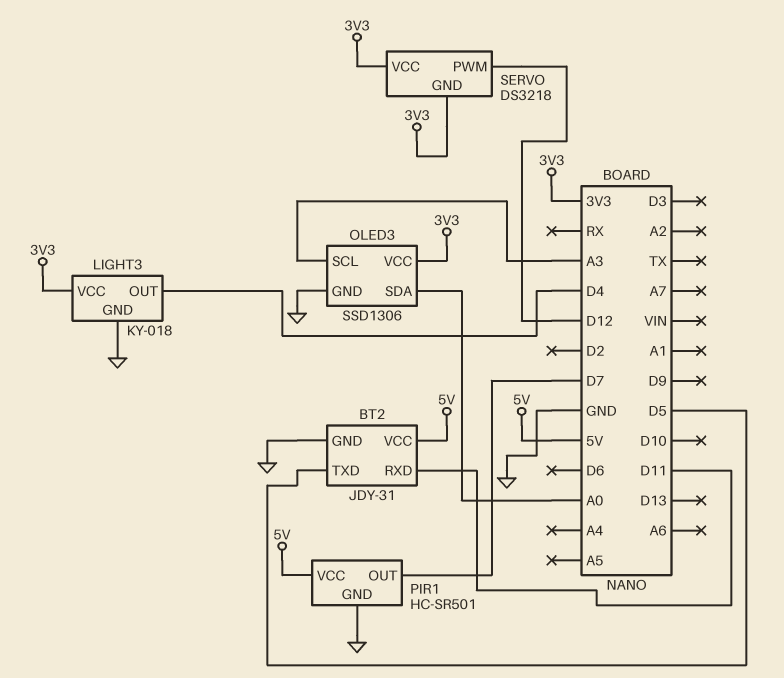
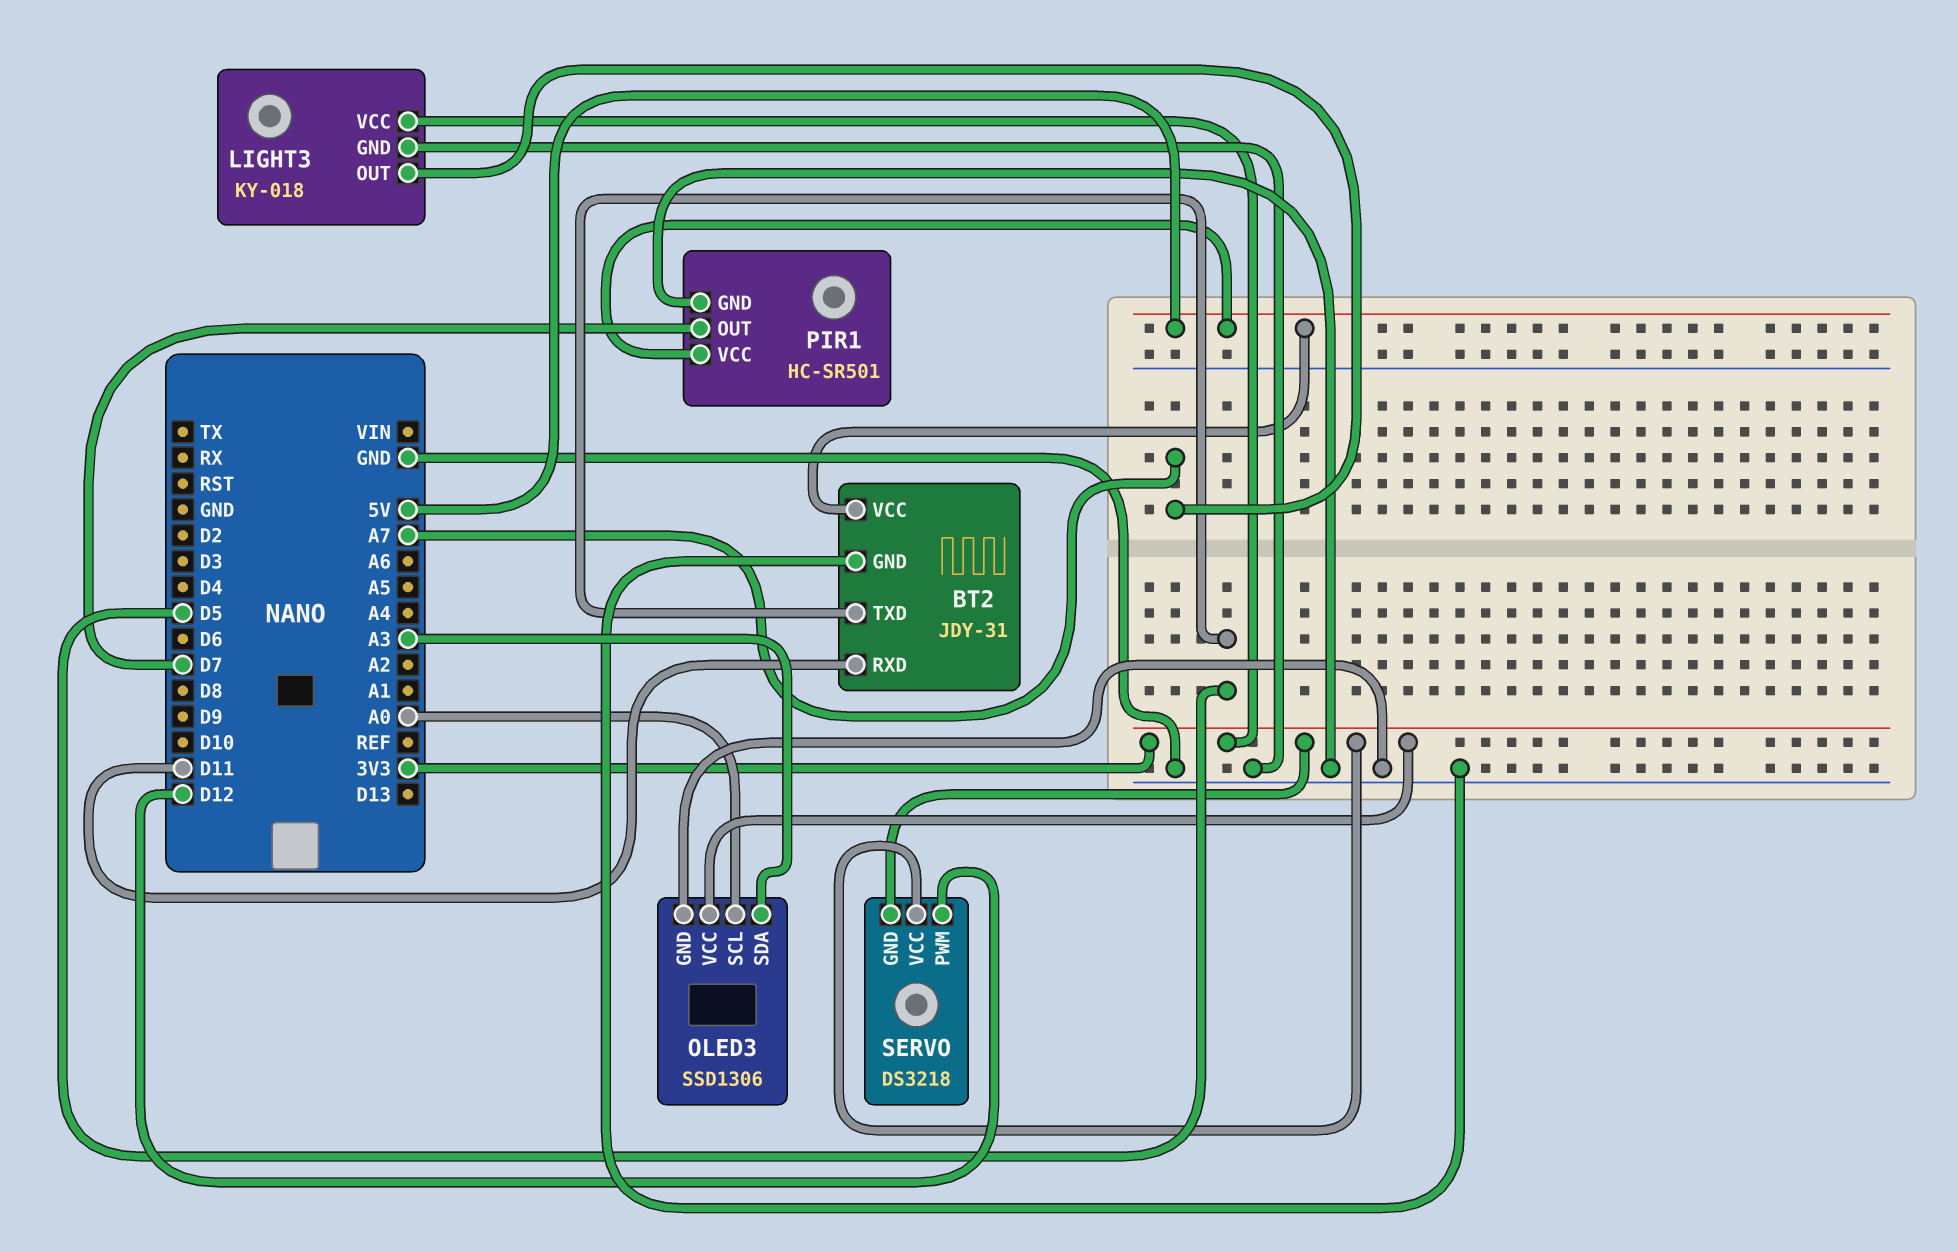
LIGHT3 pin OUT: D4 -> A7
OLED3 pin SCL: A3 -> A0
OLED3 pin SDA: A0 -> A3

